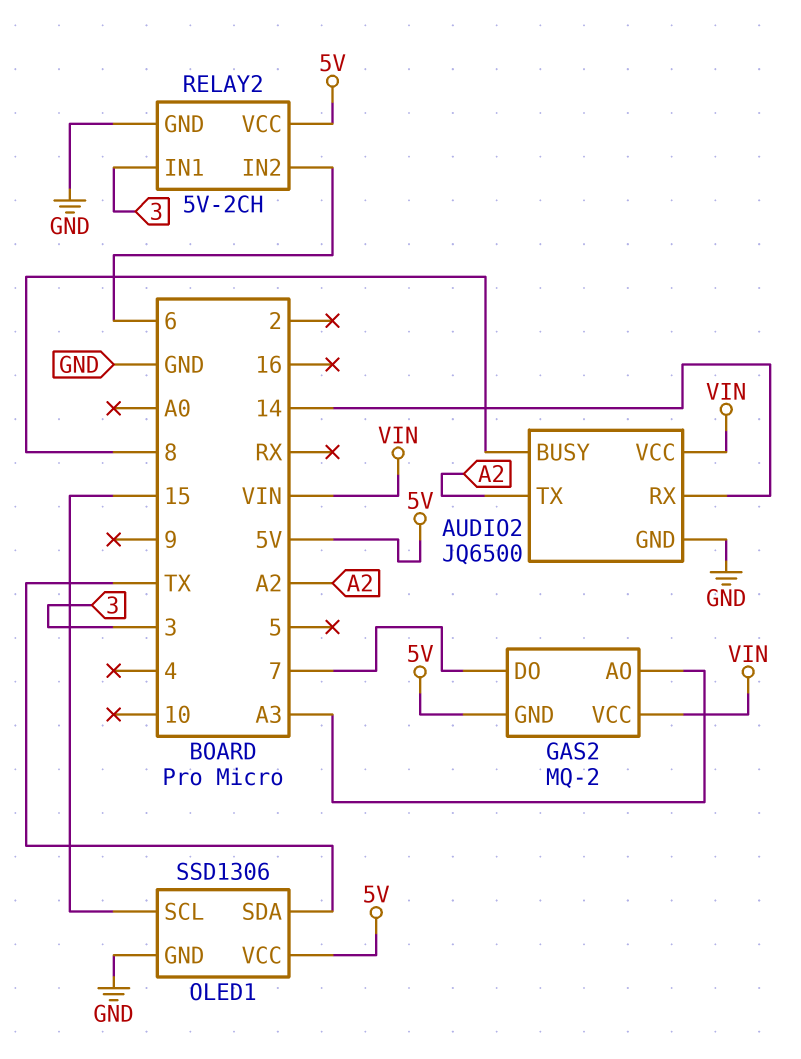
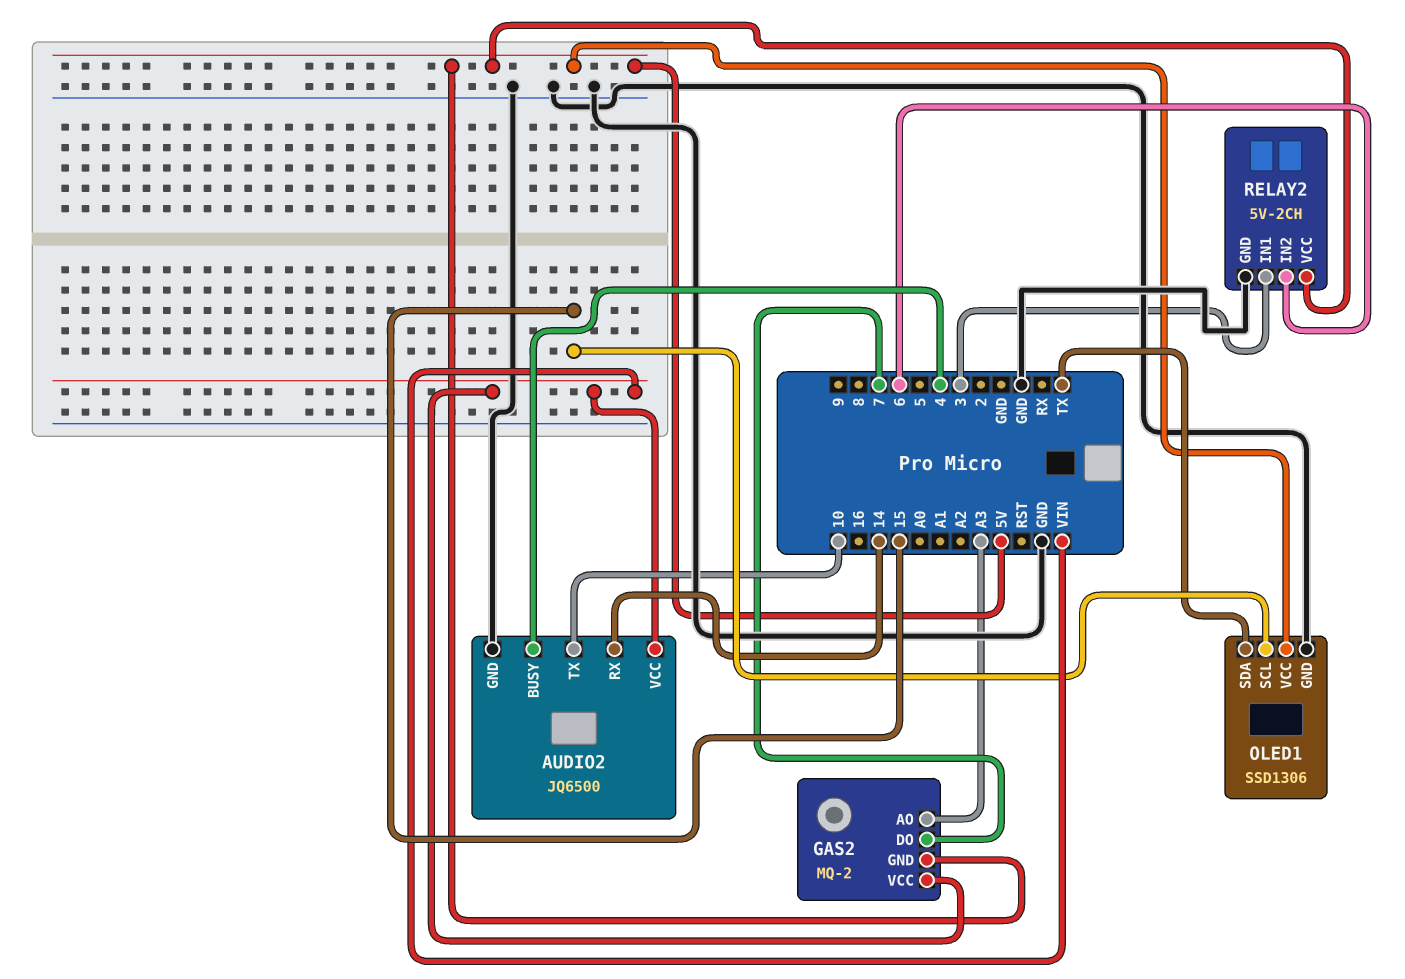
AUDIO2 pin BUSY: 8 -> 4
AUDIO2 pin TX: A2 -> 10

